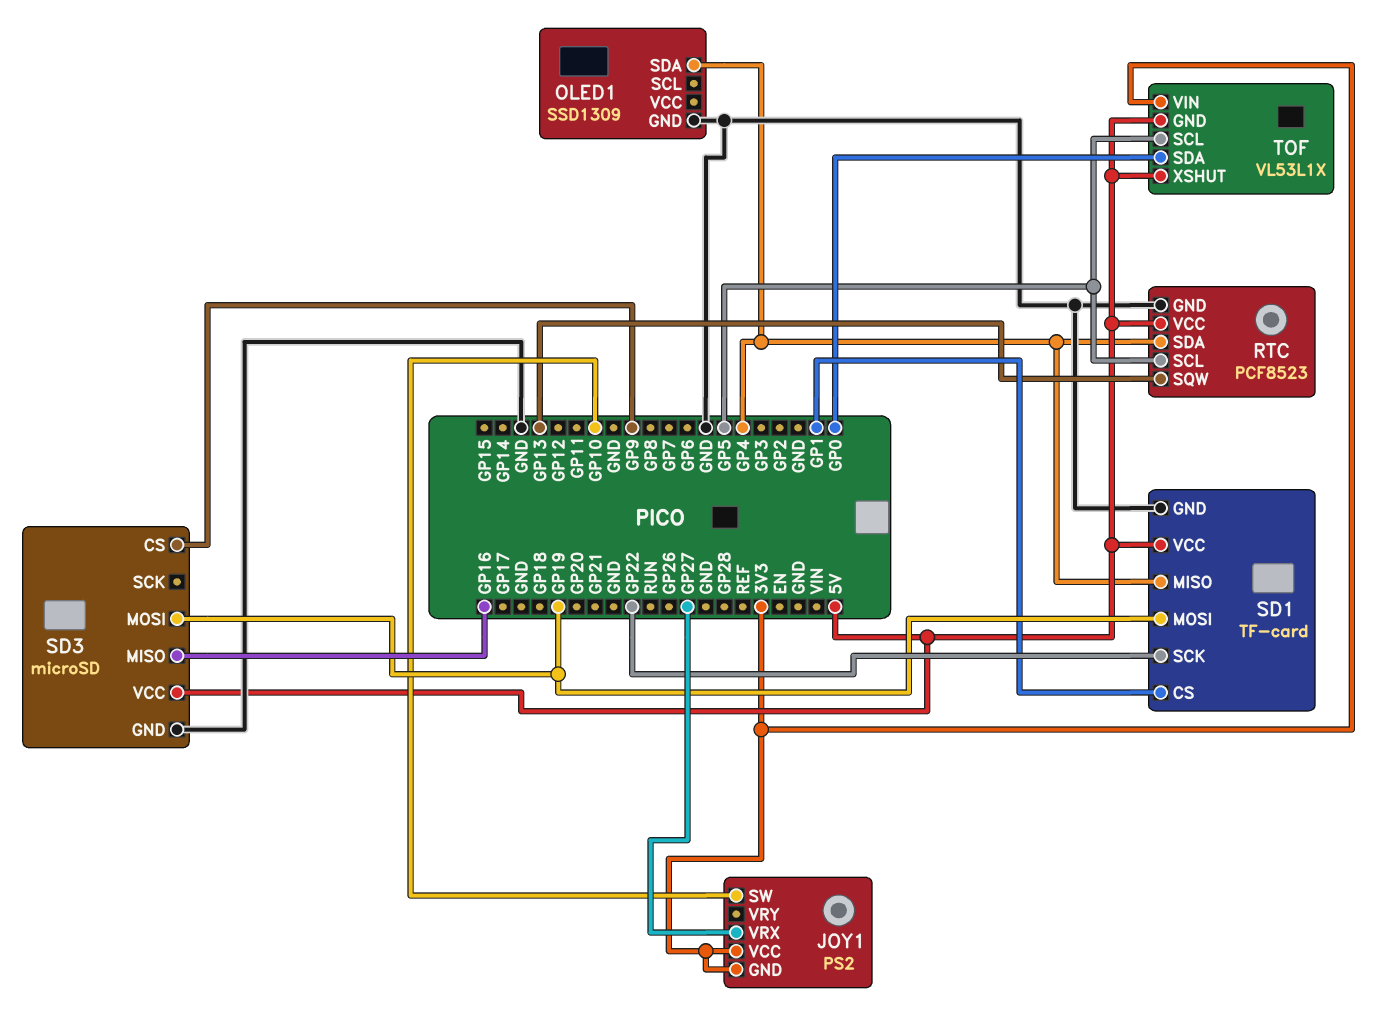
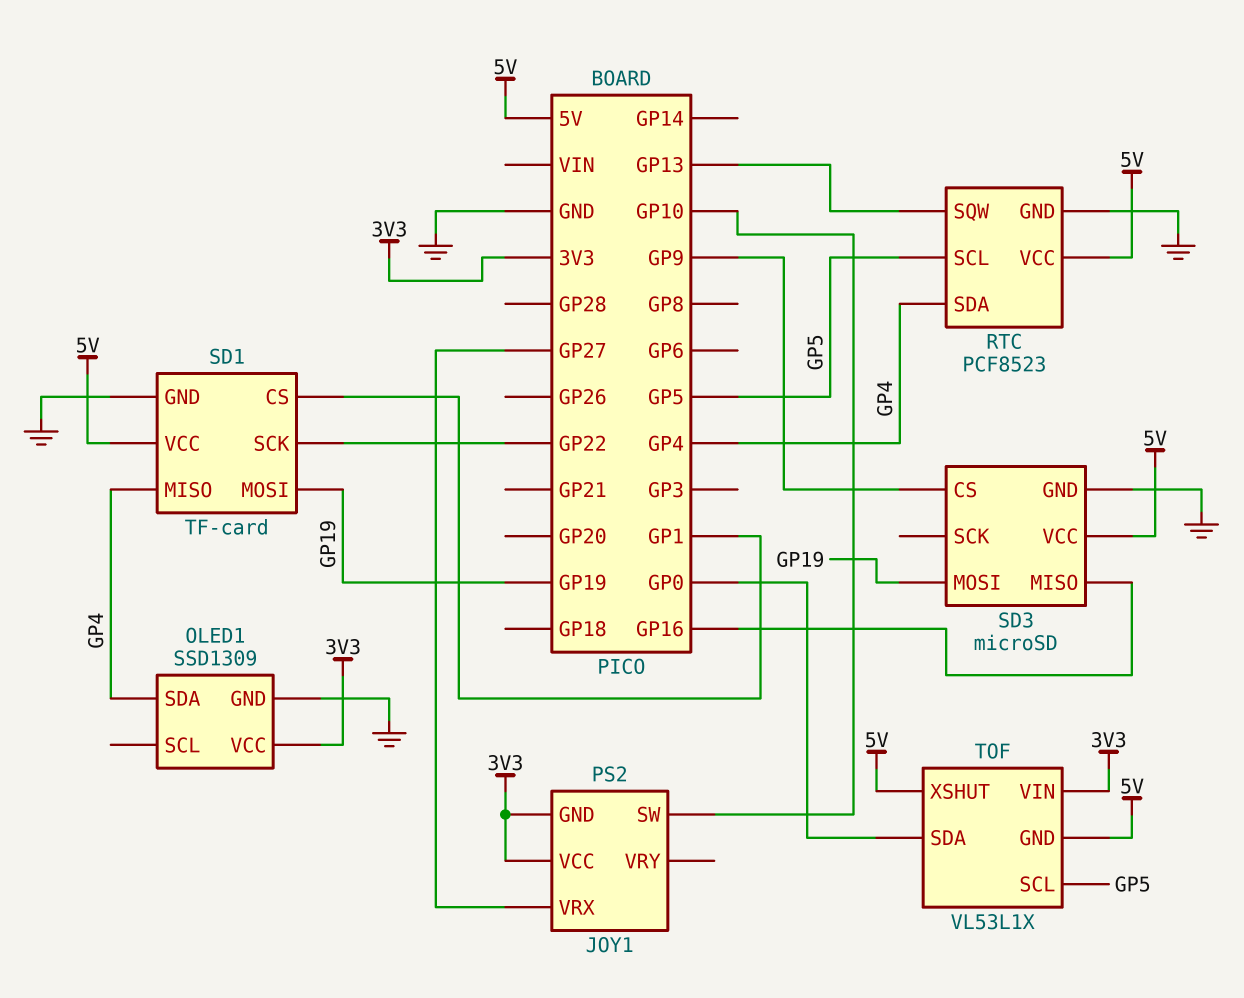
OLED1 pin VCC: none -> 3V3

